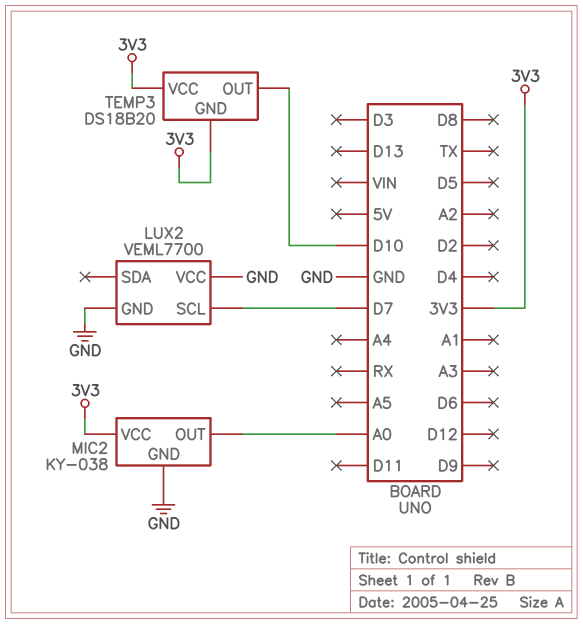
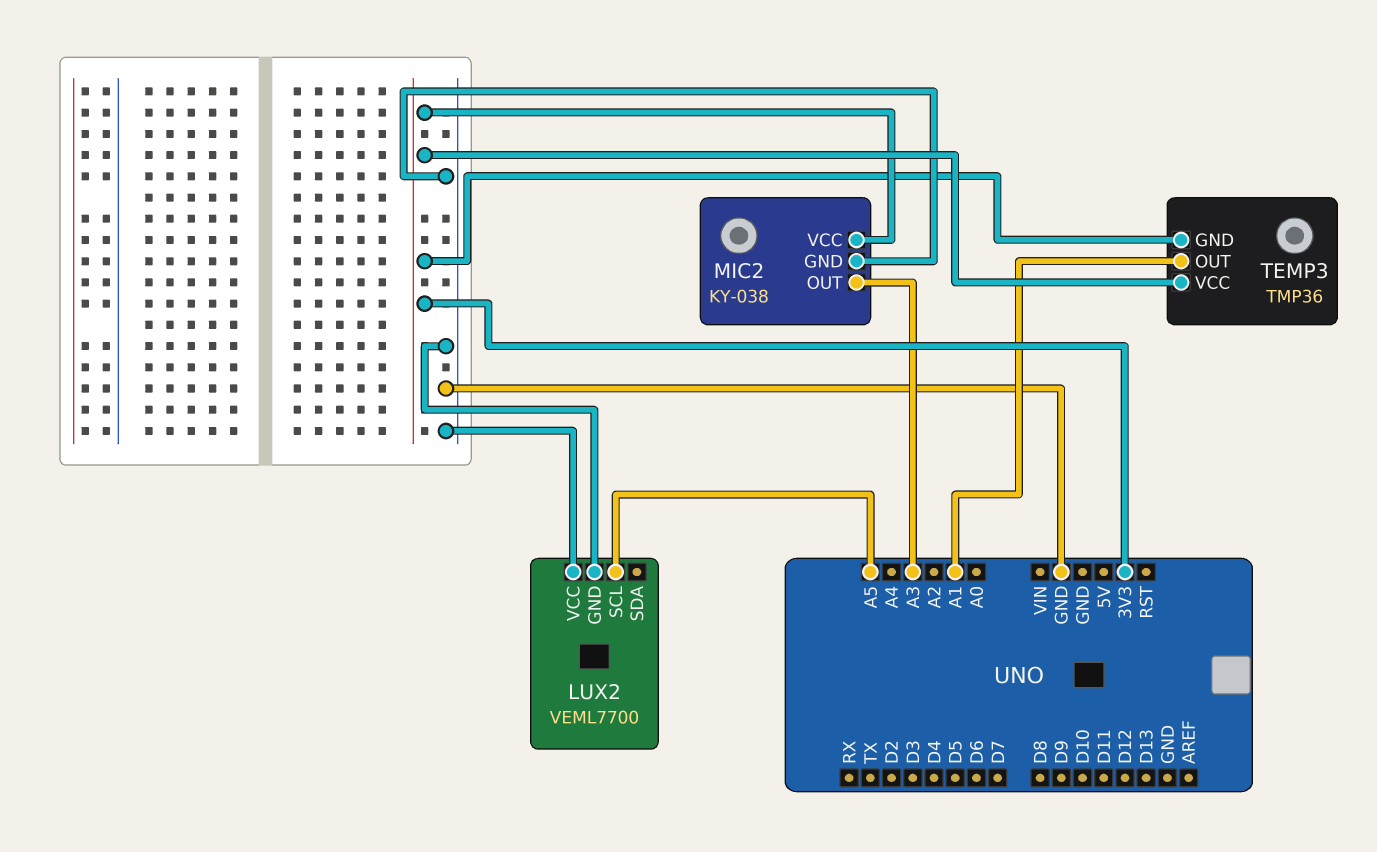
LUX2 pin SCL: D7 -> A5
MIC2 pin OUT: A0 -> A3
TEMP3: DS18B20 -> TMP36
TEMP3 pin OUT: D10 -> A1

